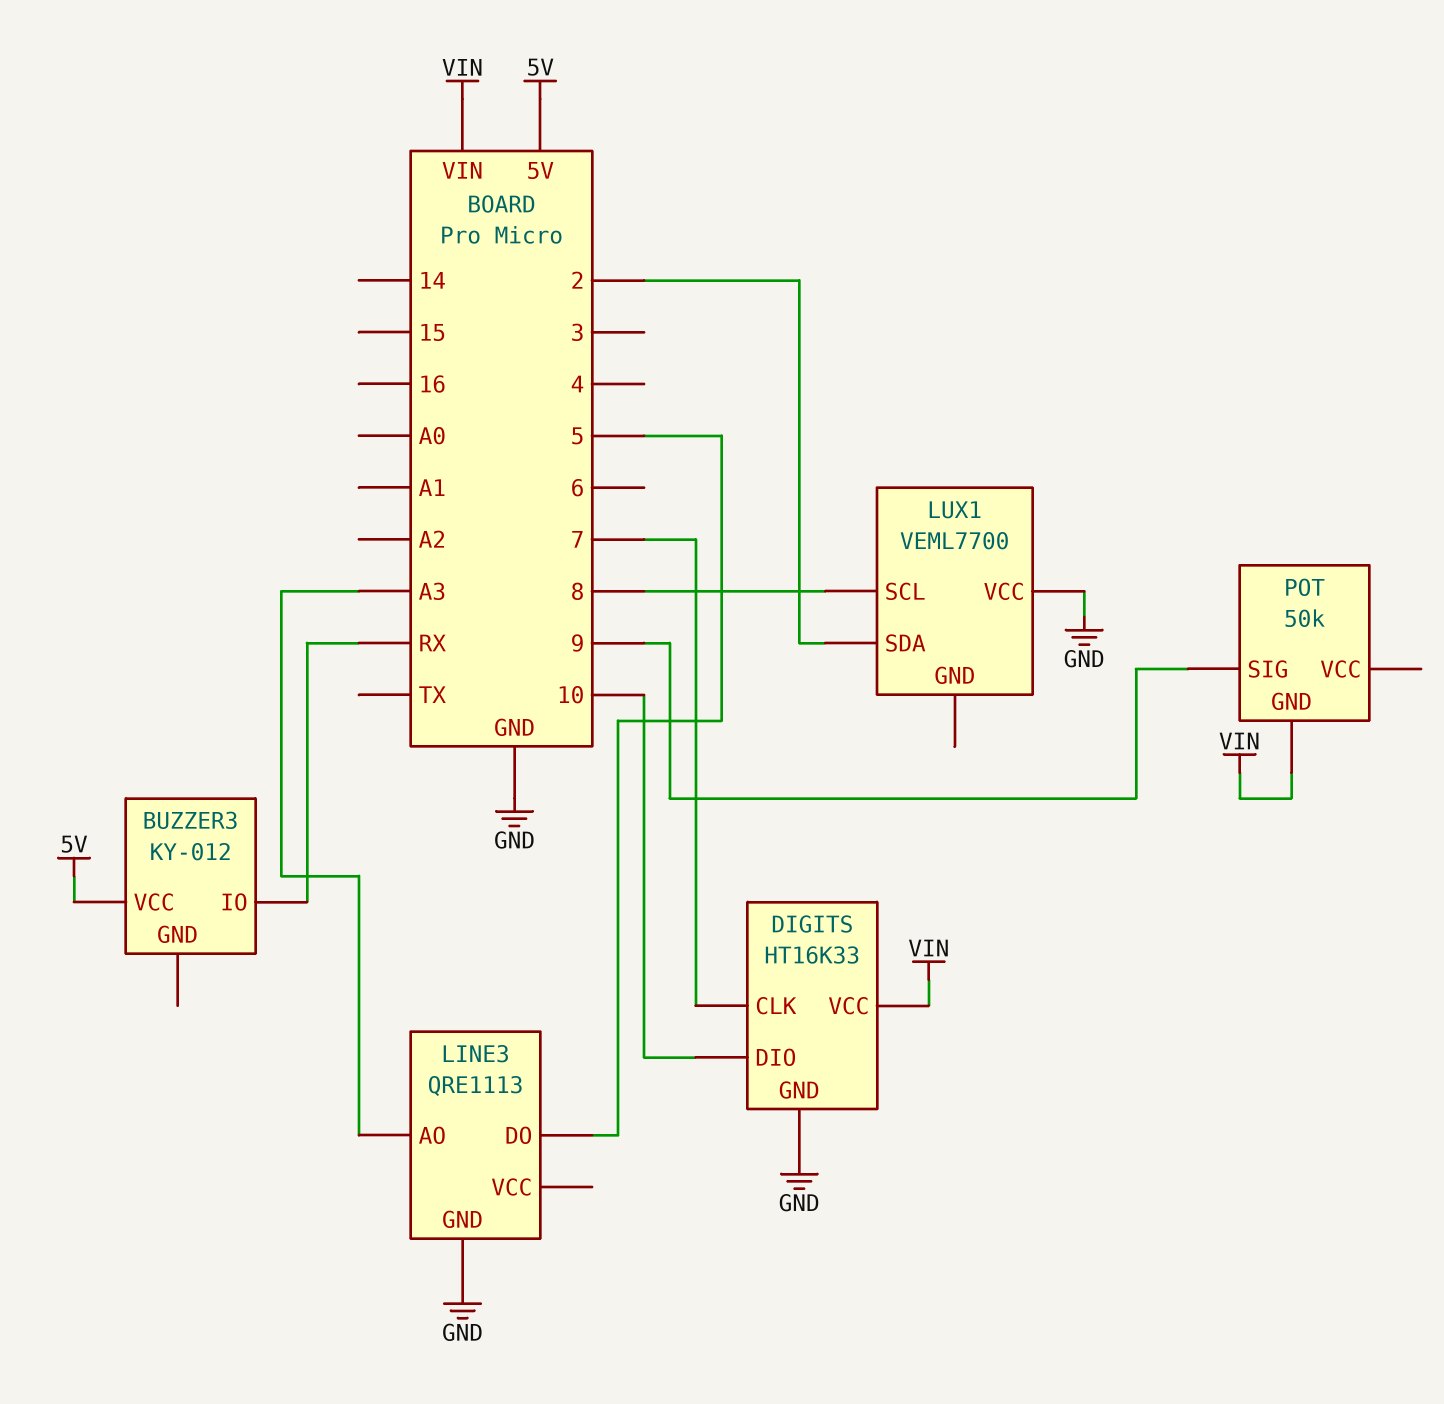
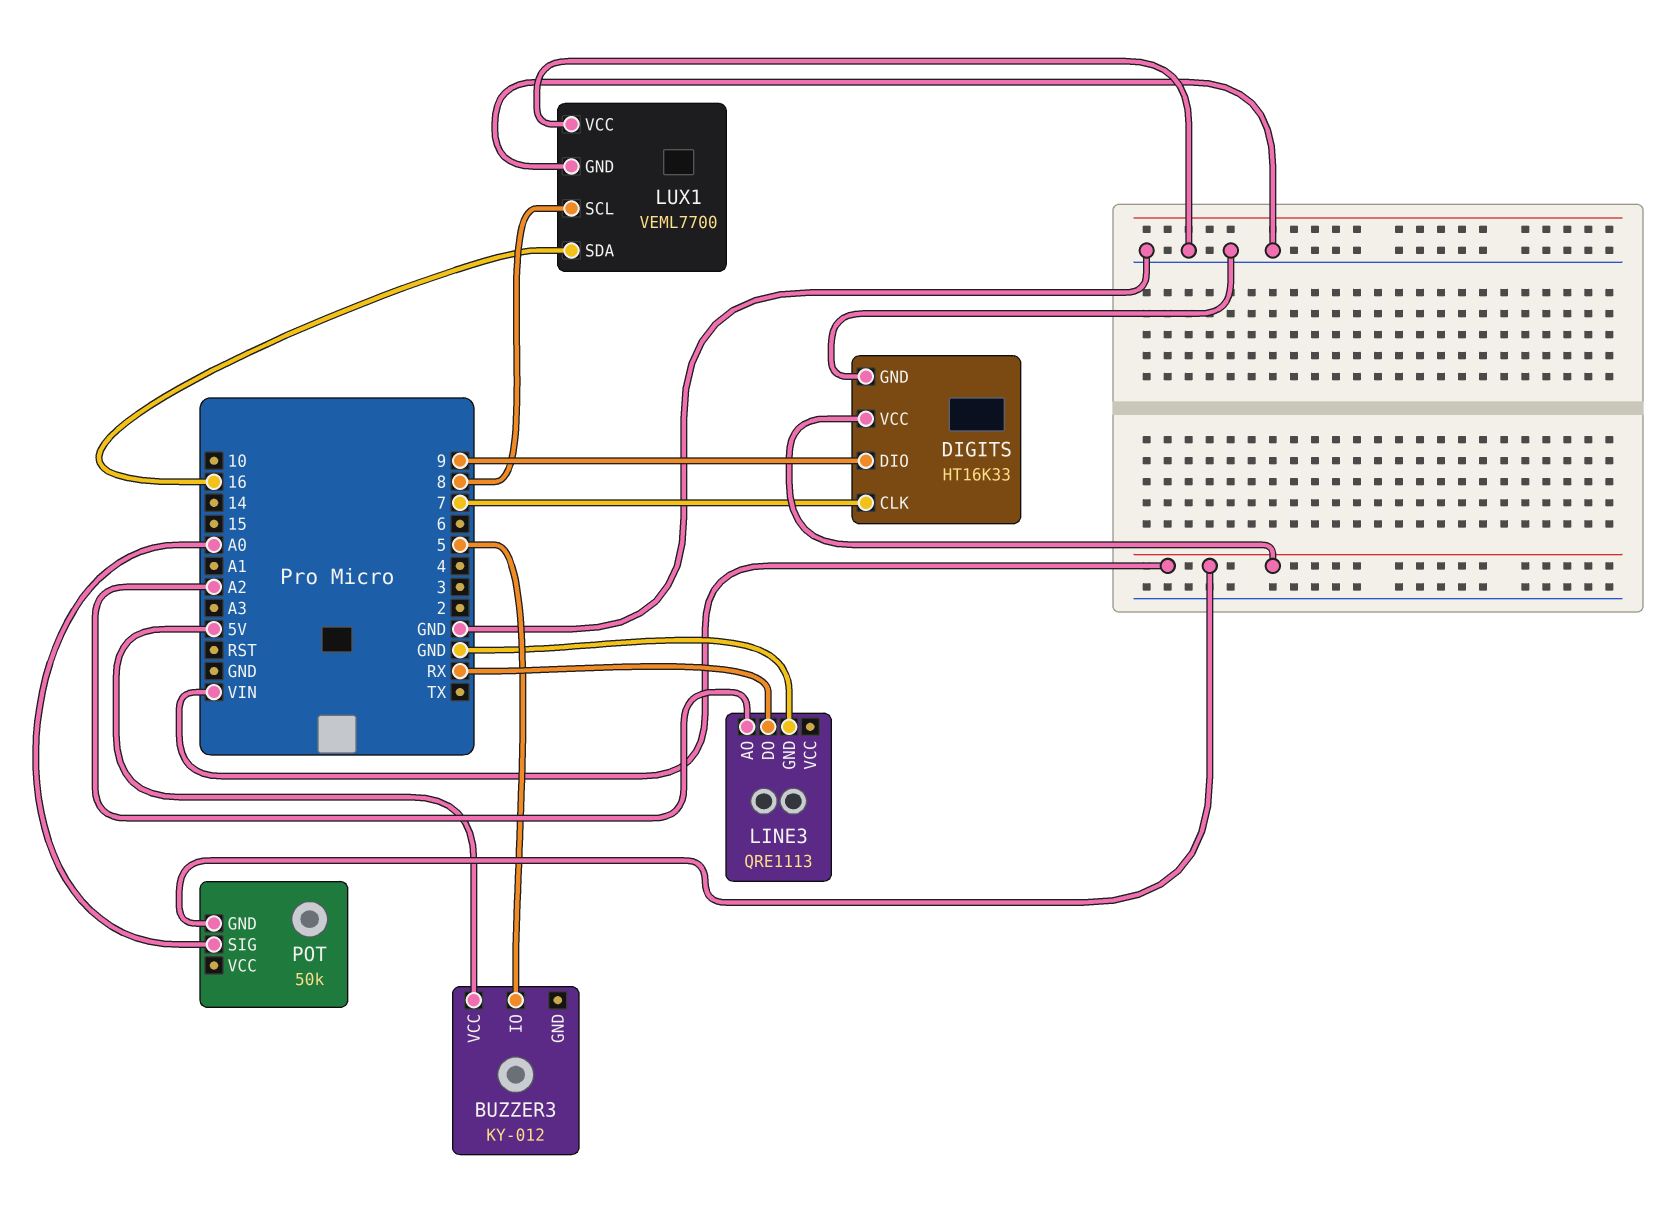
BUZZER3 pin IO: RX -> 5
DIGITS pin DIO: 10 -> 9
LINE3 pin AO: A3 -> A2
LINE3 pin DO: 5 -> RX
LUX1 pin GND: none -> GND
LUX1 pin SDA: 2 -> 16
POT pin SIG: 9 -> A0

